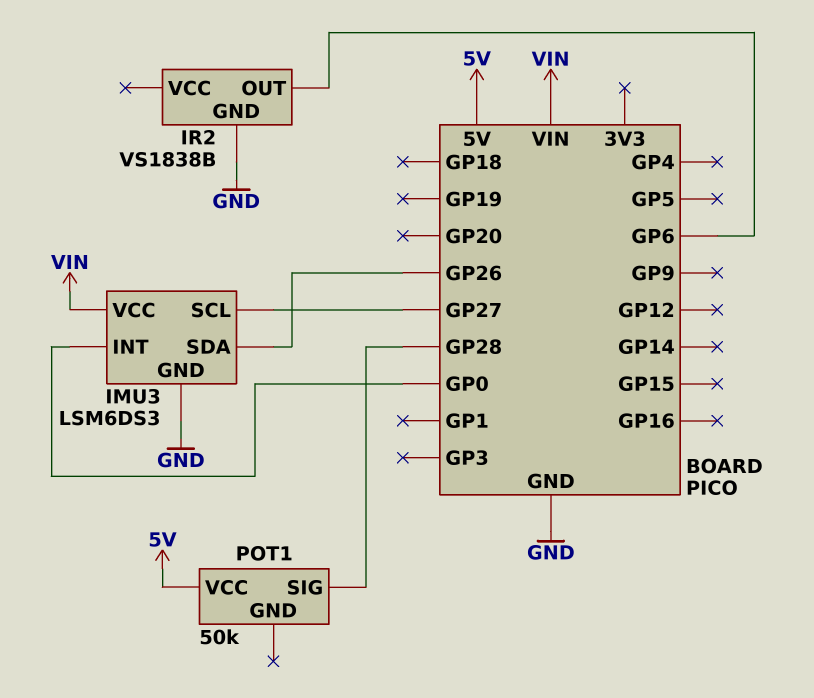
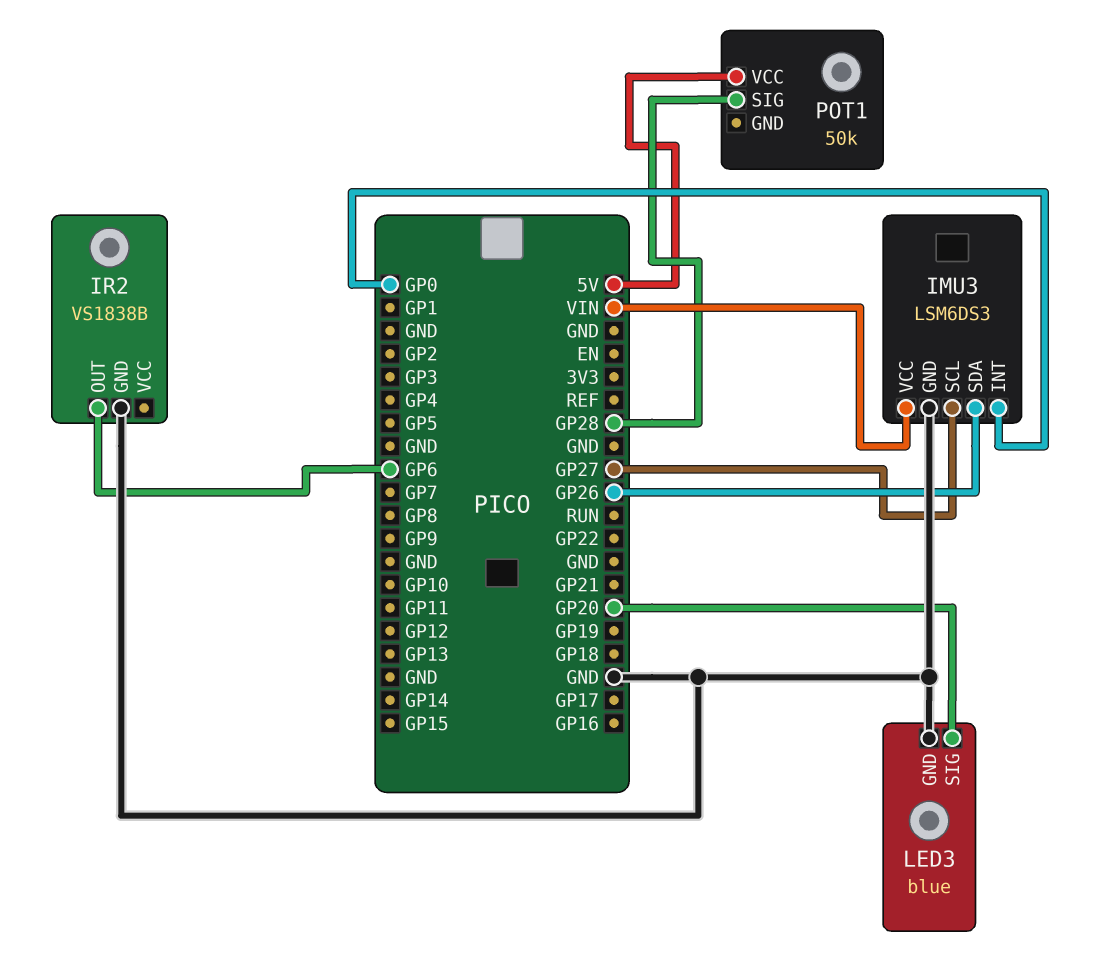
LED3: none -> blue
LED3 pin GND: none -> GND
LED3 pin SIG: none -> GP20

